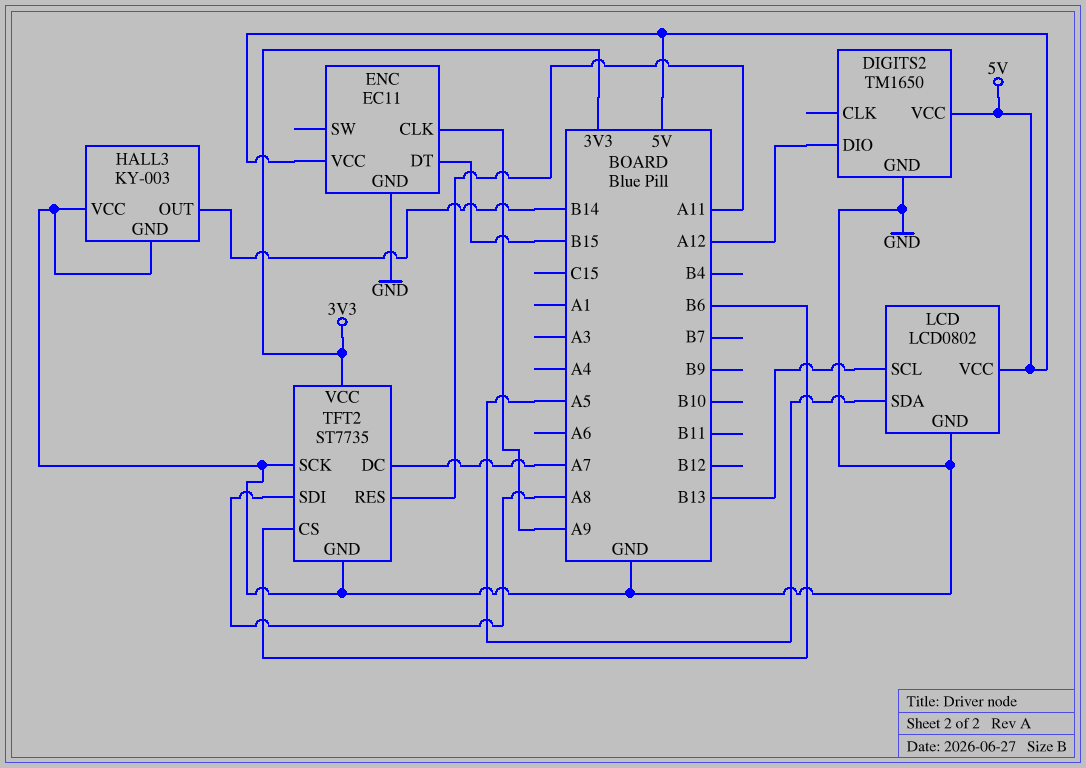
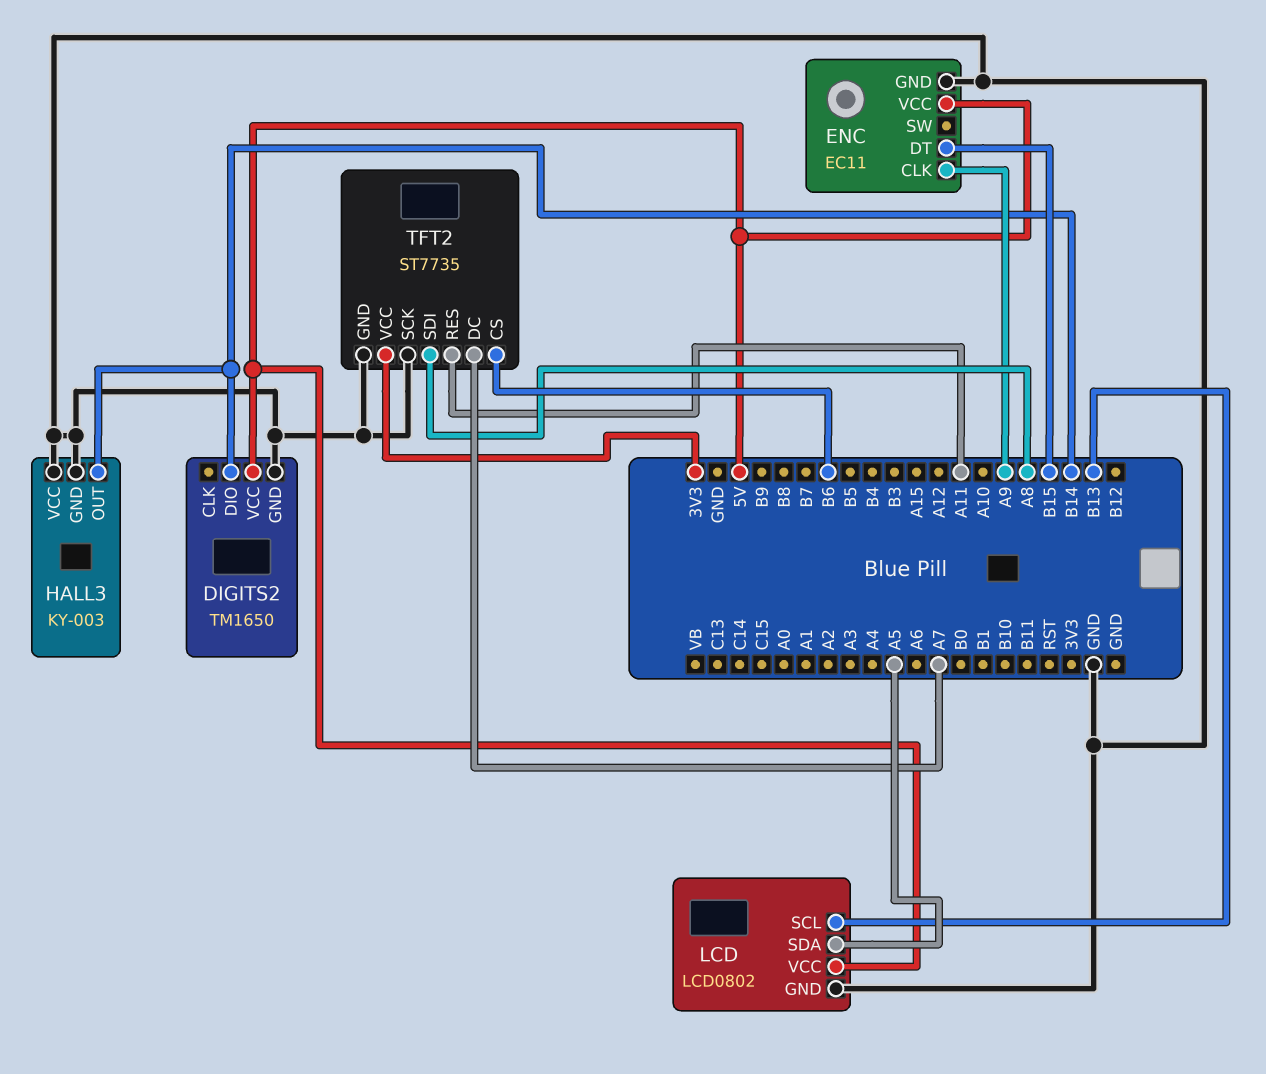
DIGITS2 pin DIO: A12 -> B14

